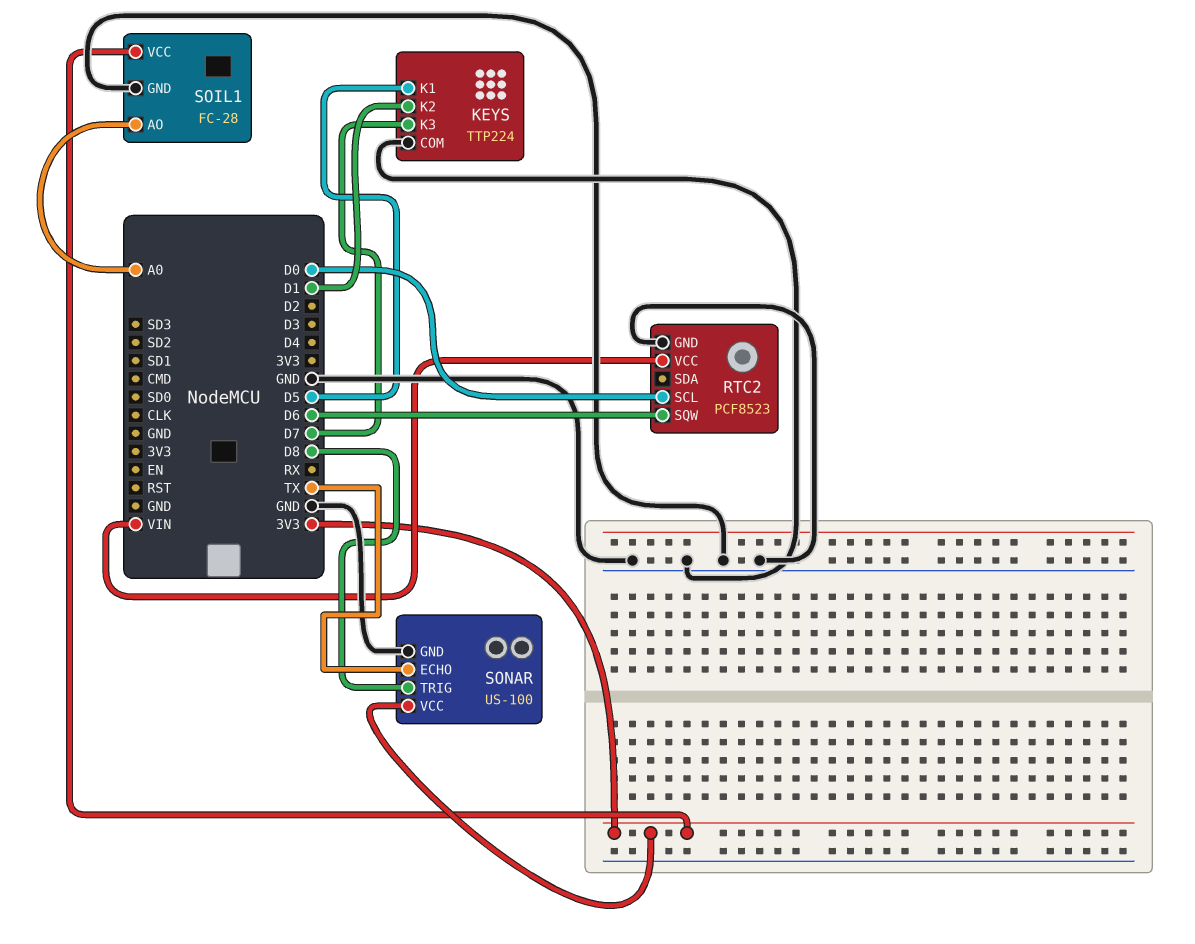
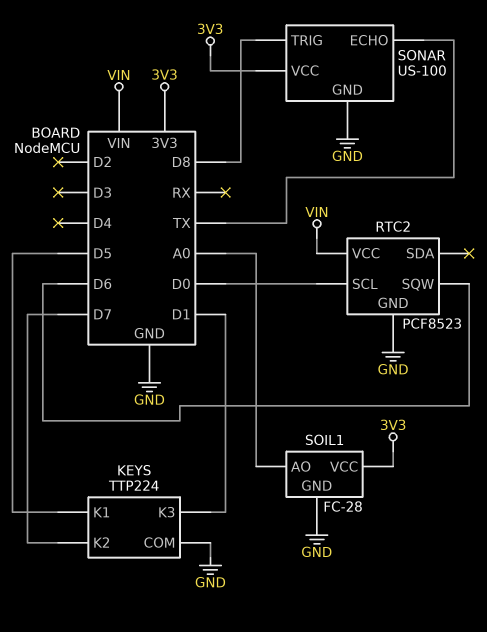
KEYS pin K2: D1 -> D7
KEYS pin K3: D7 -> D1

